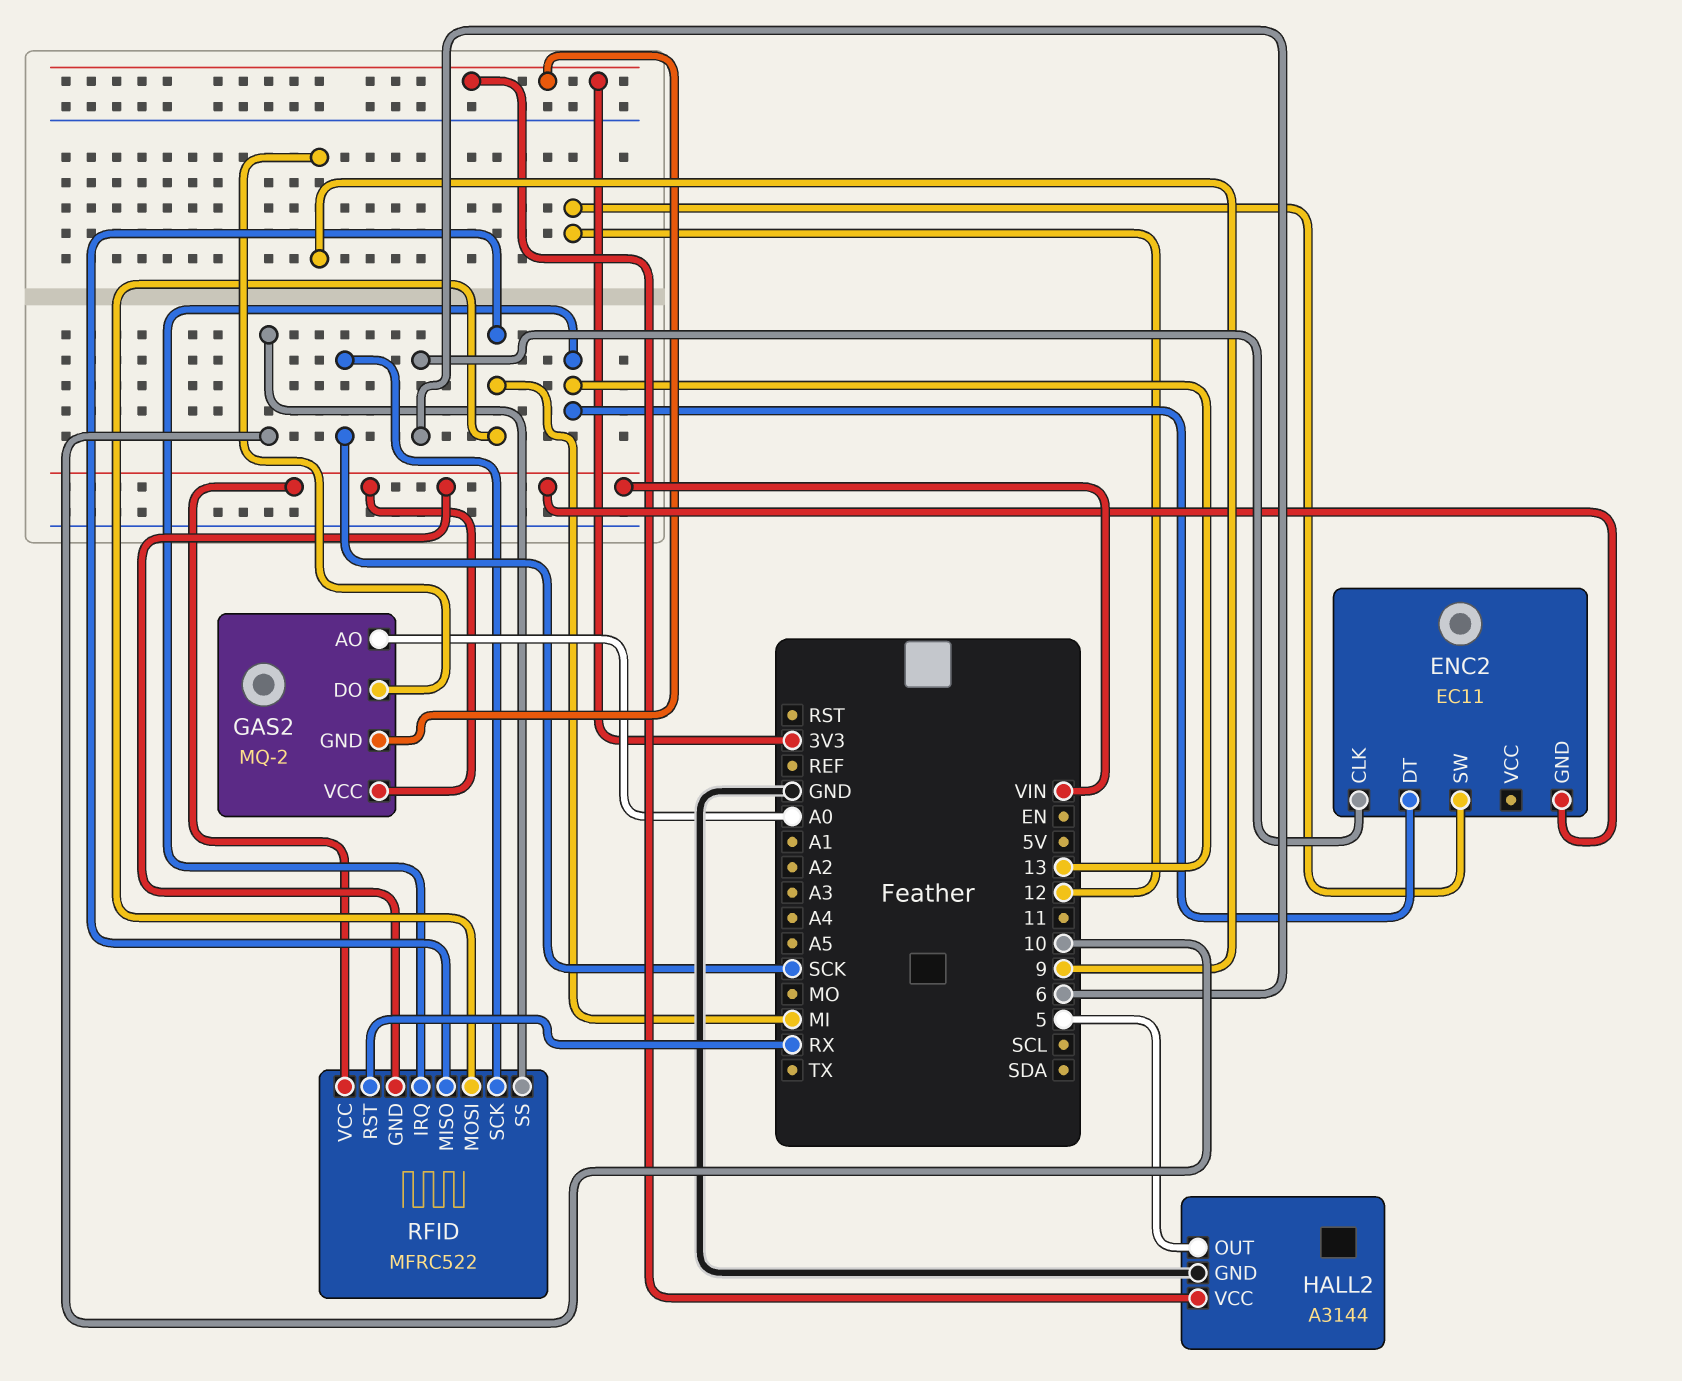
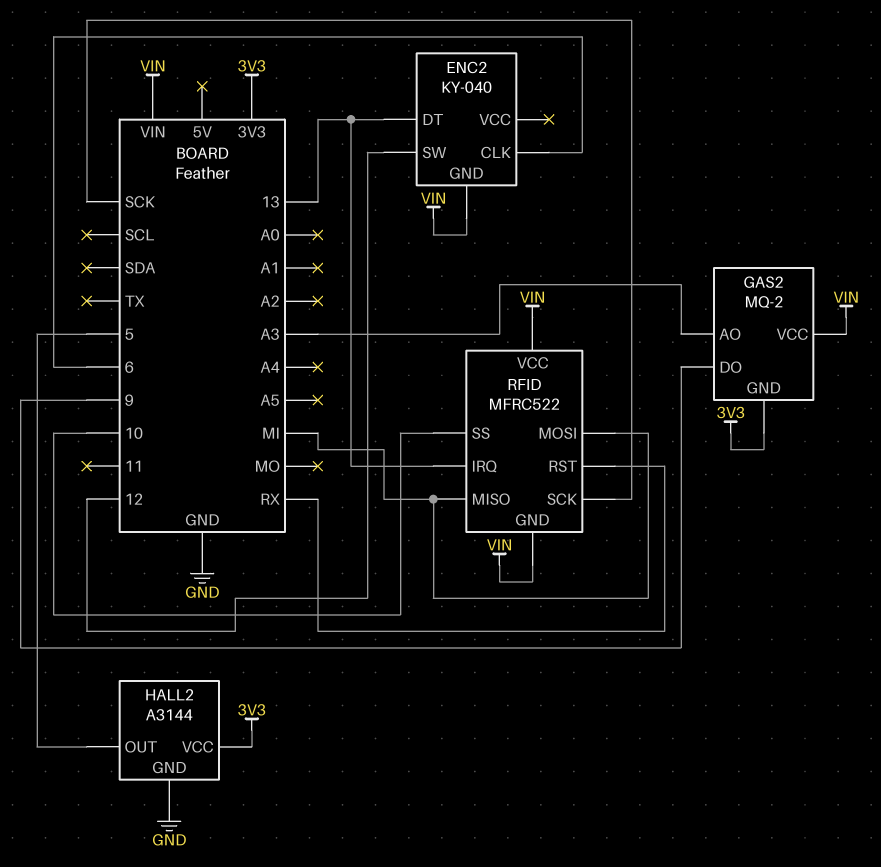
ENC2: EC11 -> KY-040
GAS2 pin AO: A0 -> A3

